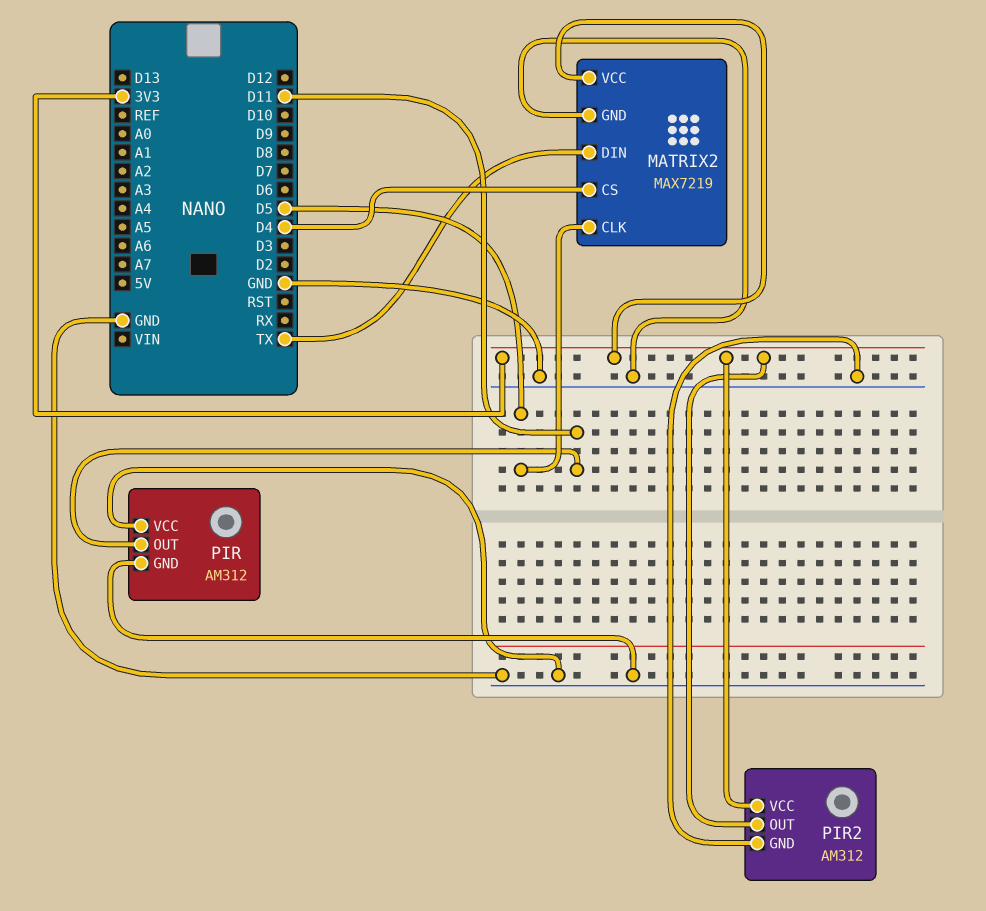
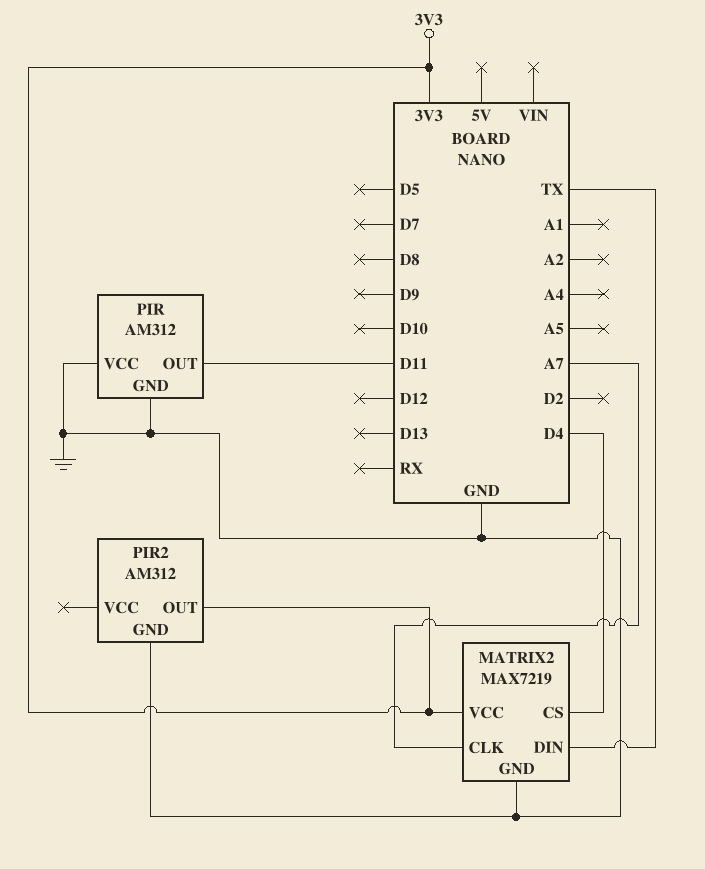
MATRIX2 pin CLK: D5 -> A7
PIR2 pin VCC: 3V3 -> none

